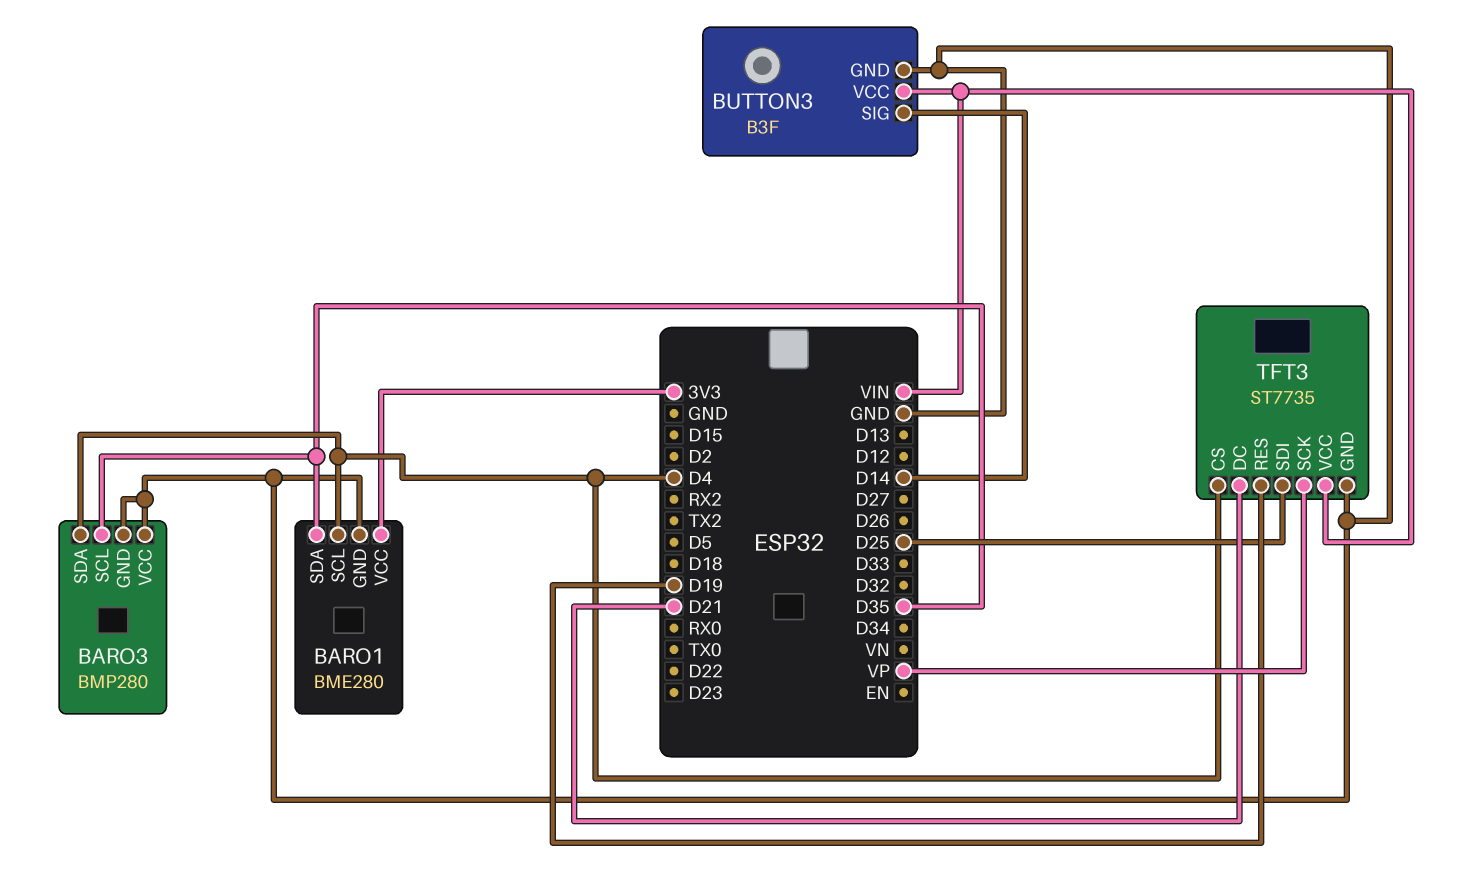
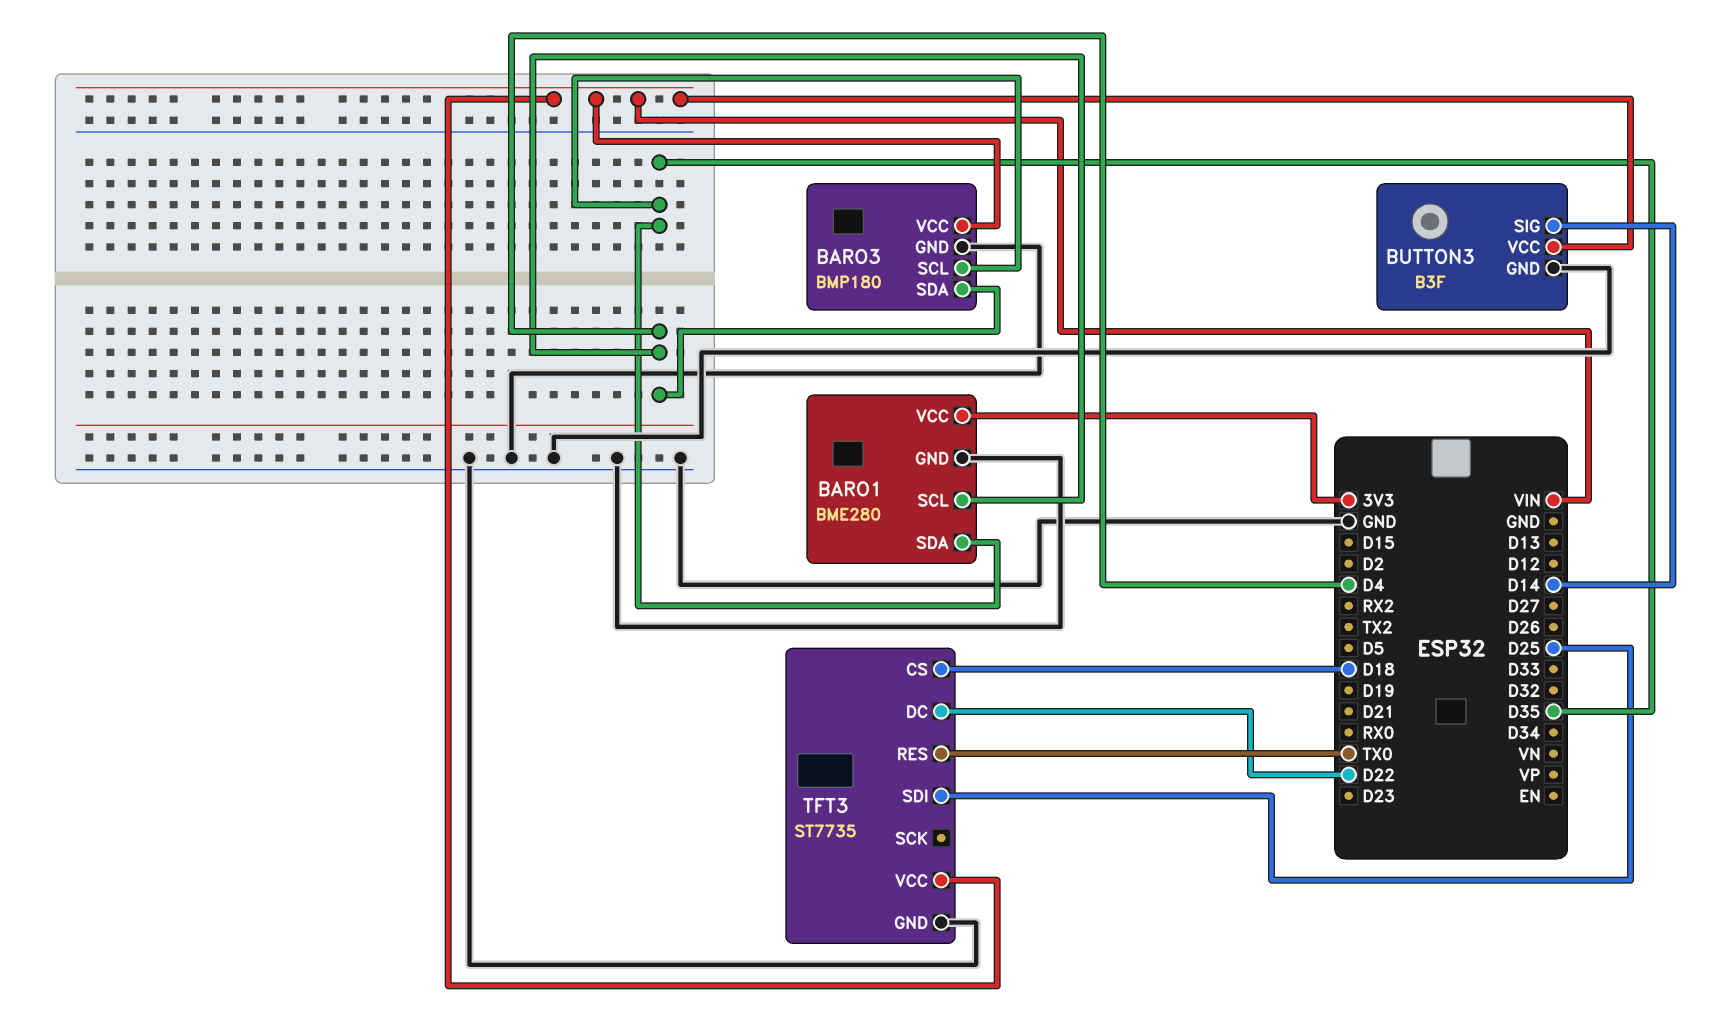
BARO3: BMP280 -> BMP180
BARO3 pin VCC: GND -> VIN
TFT3 pin CS: D4 -> D18
TFT3 pin DC: D21 -> D22
TFT3 pin RES: D19 -> TX0
TFT3 pin SCK: VP -> none

